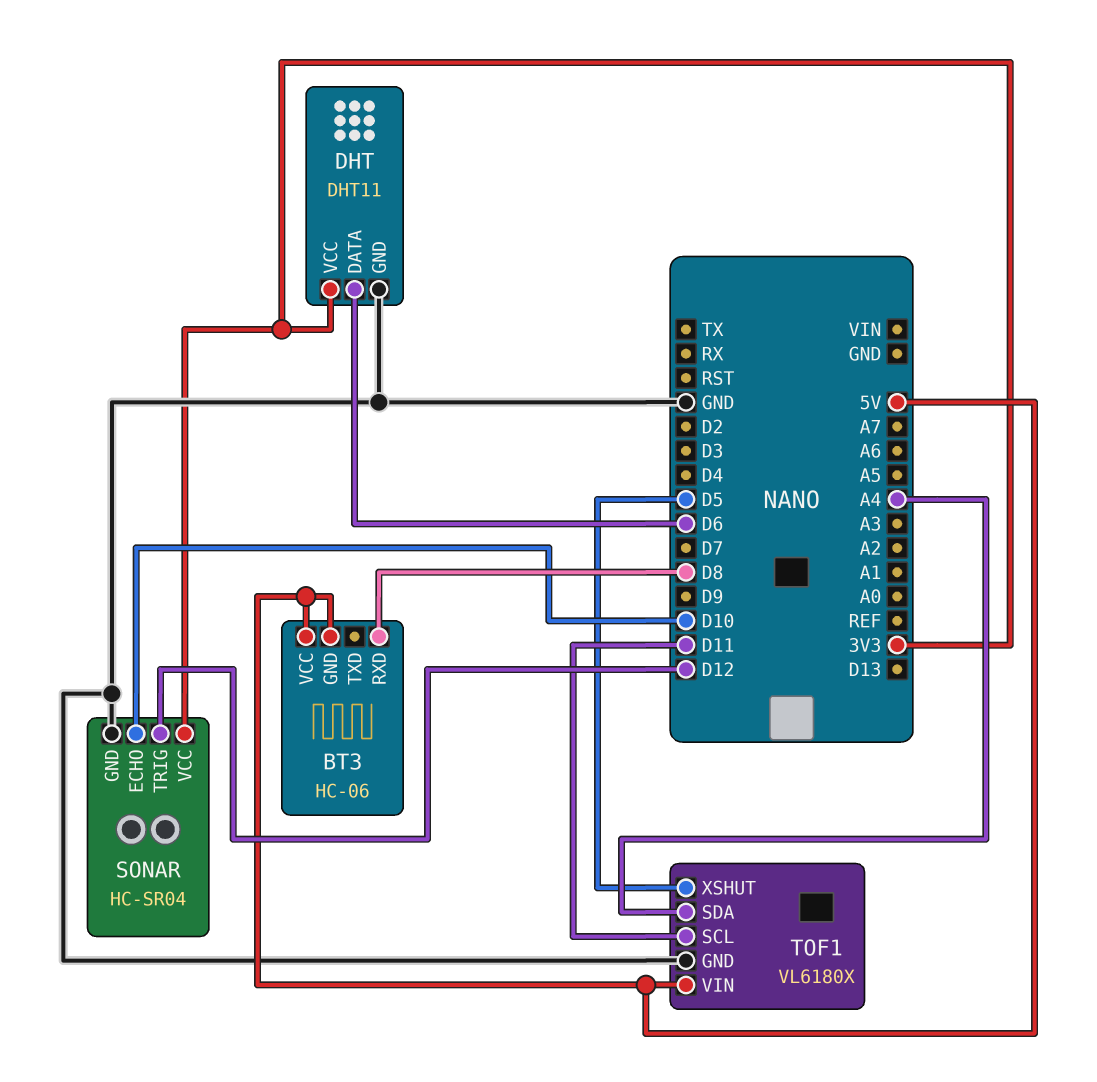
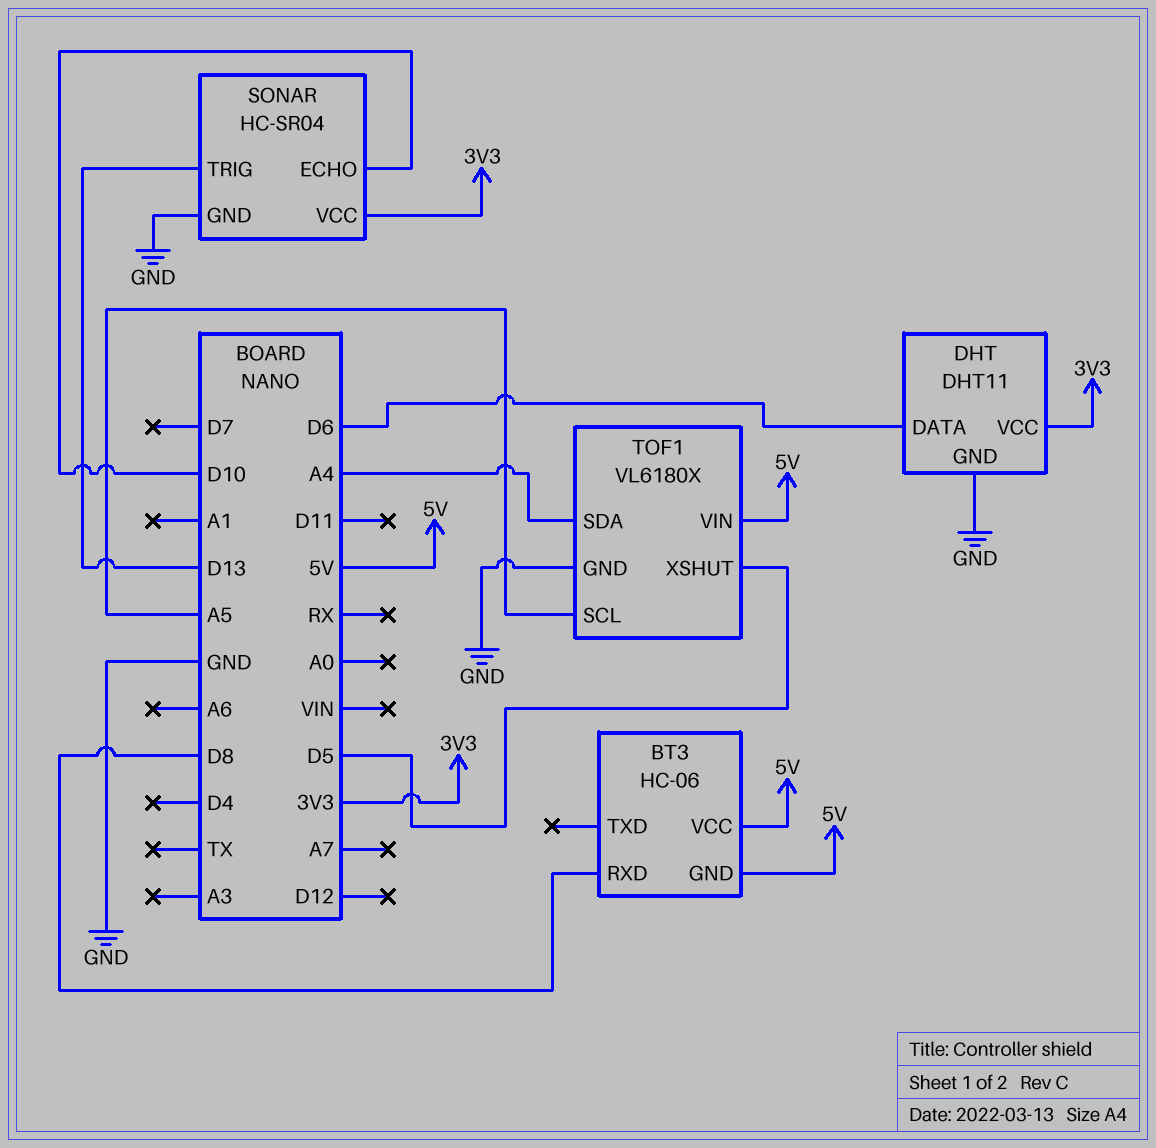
SONAR pin TRIG: D12 -> D13
TOF1 pin SCL: D11 -> A5

